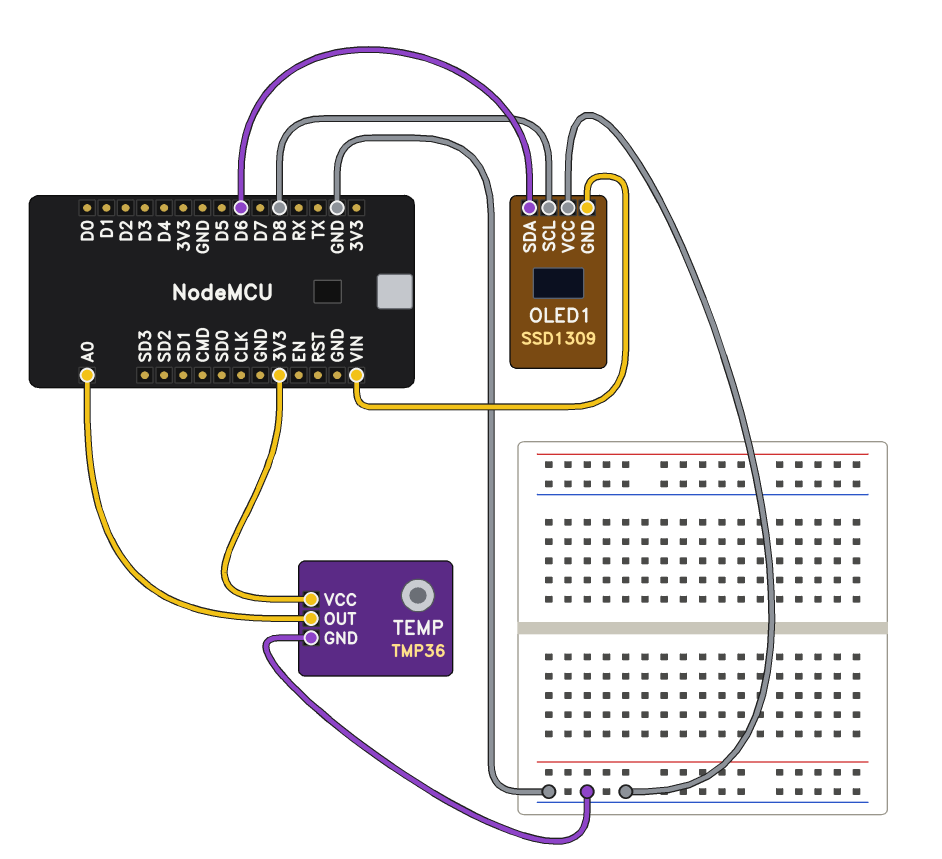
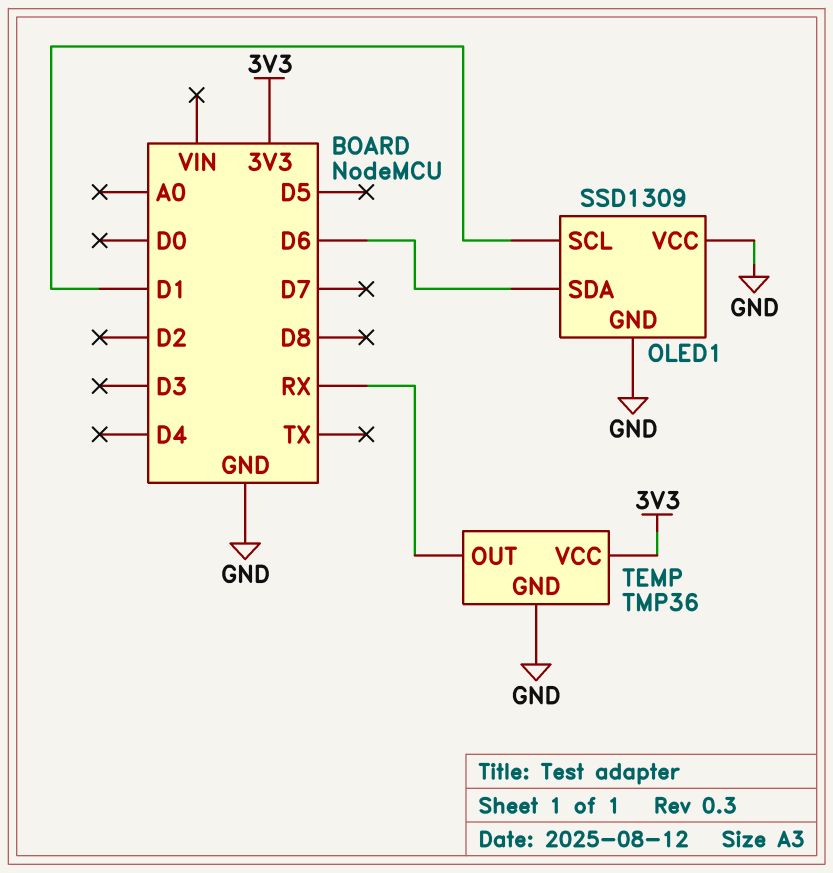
OLED1 pin GND: VIN -> GND
OLED1 pin SCL: D8 -> D1
TEMP pin OUT: A0 -> RX

